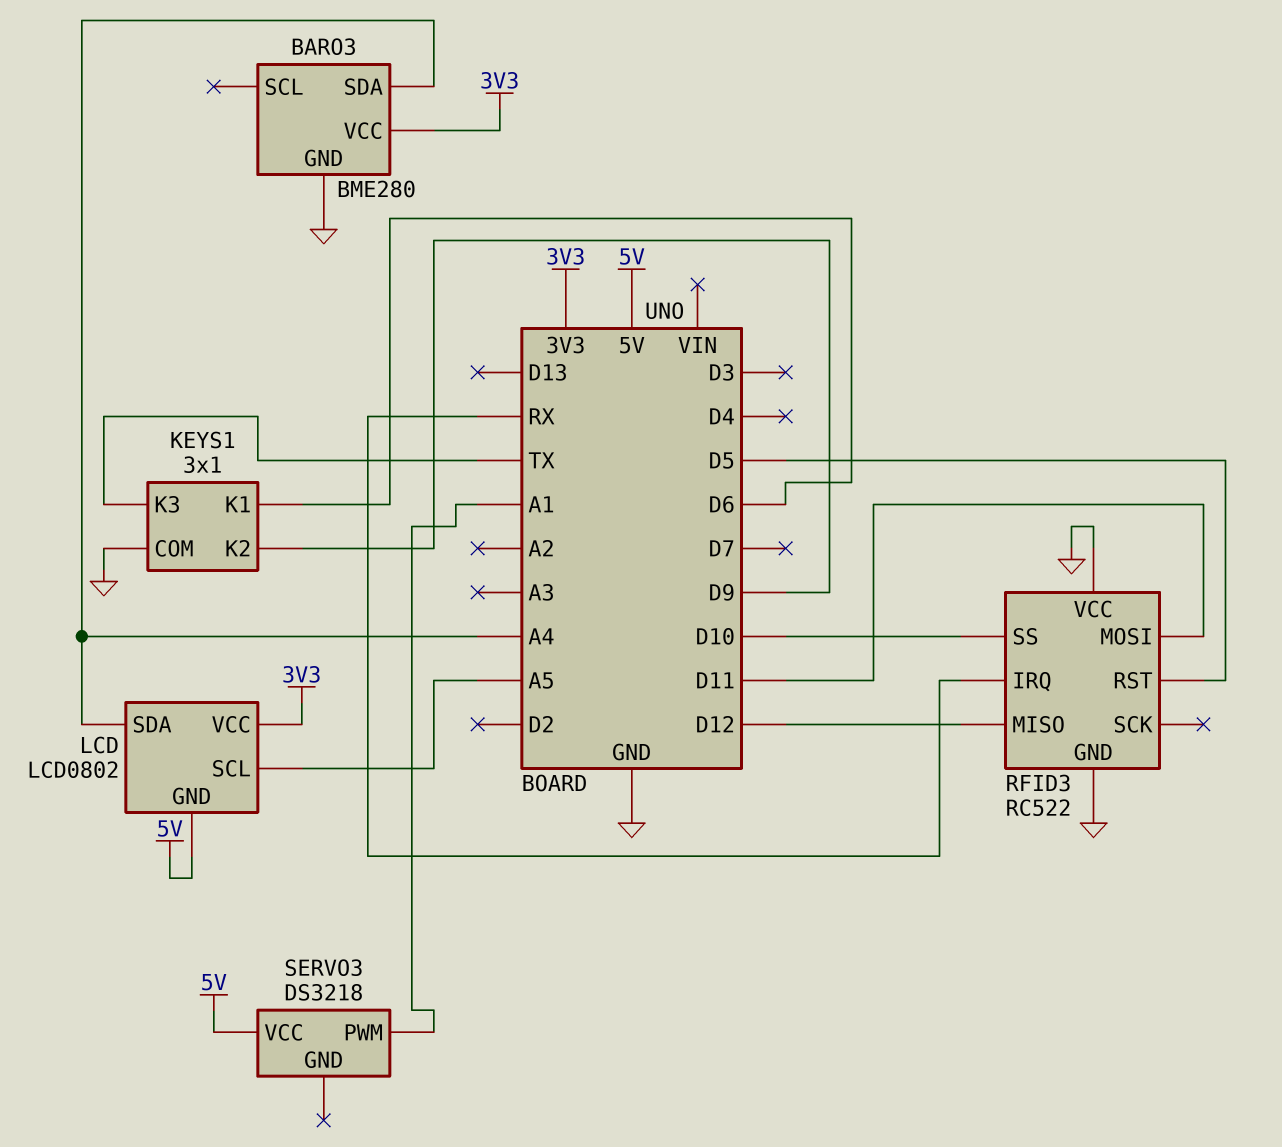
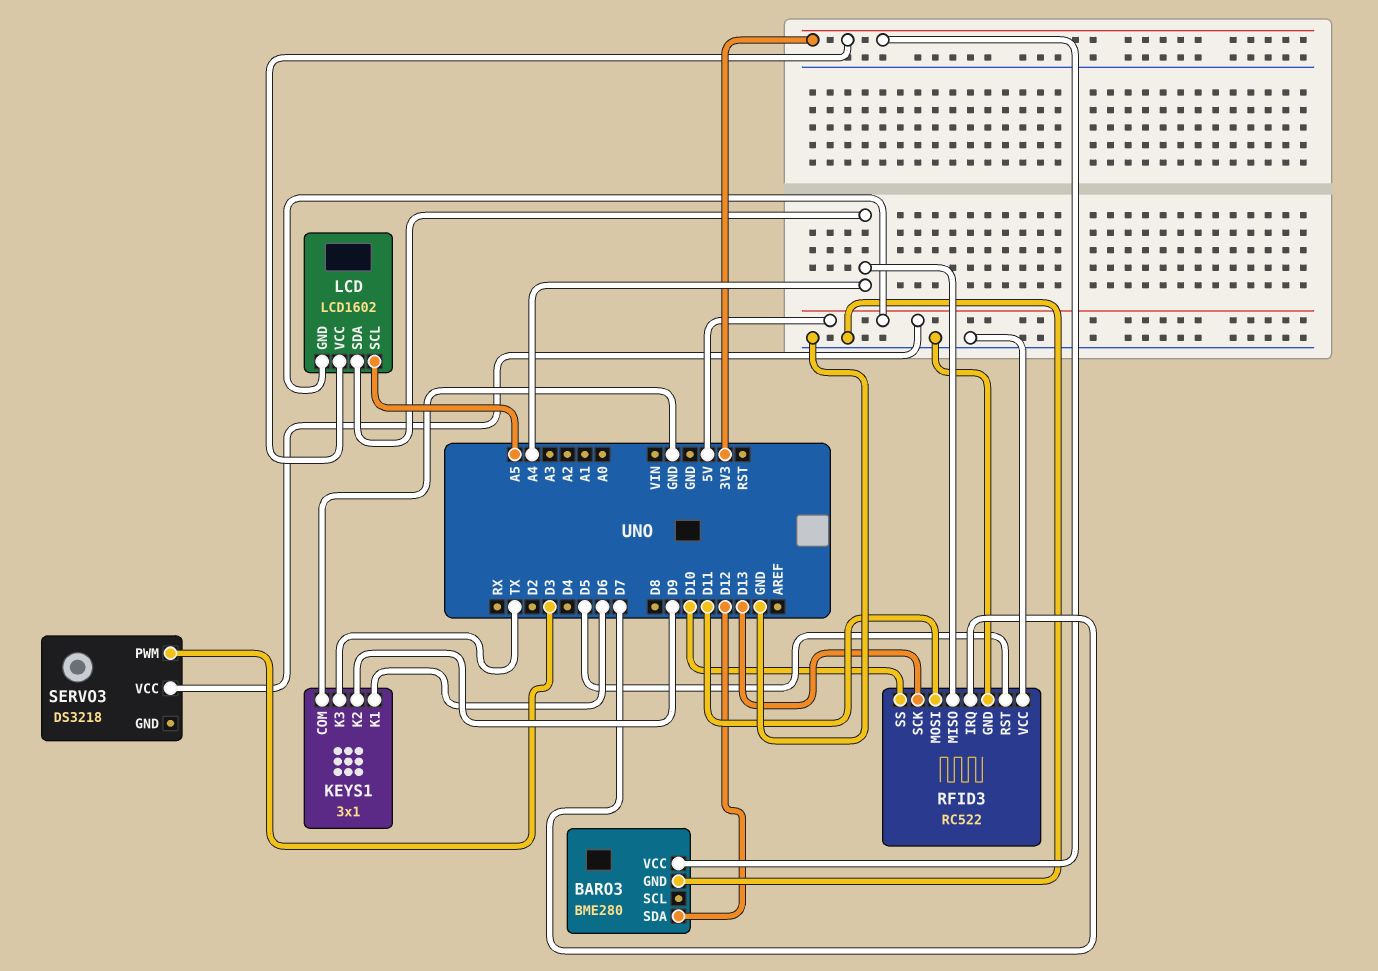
BARO3 pin SDA: A4 -> D12
LCD: LCD0802 -> LCD1602
RFID3 pin IRQ: RX -> D7
RFID3 pin MISO: D12 -> A4
RFID3 pin SCK: none -> D13
SERVO3 pin PWM: A1 -> D3

